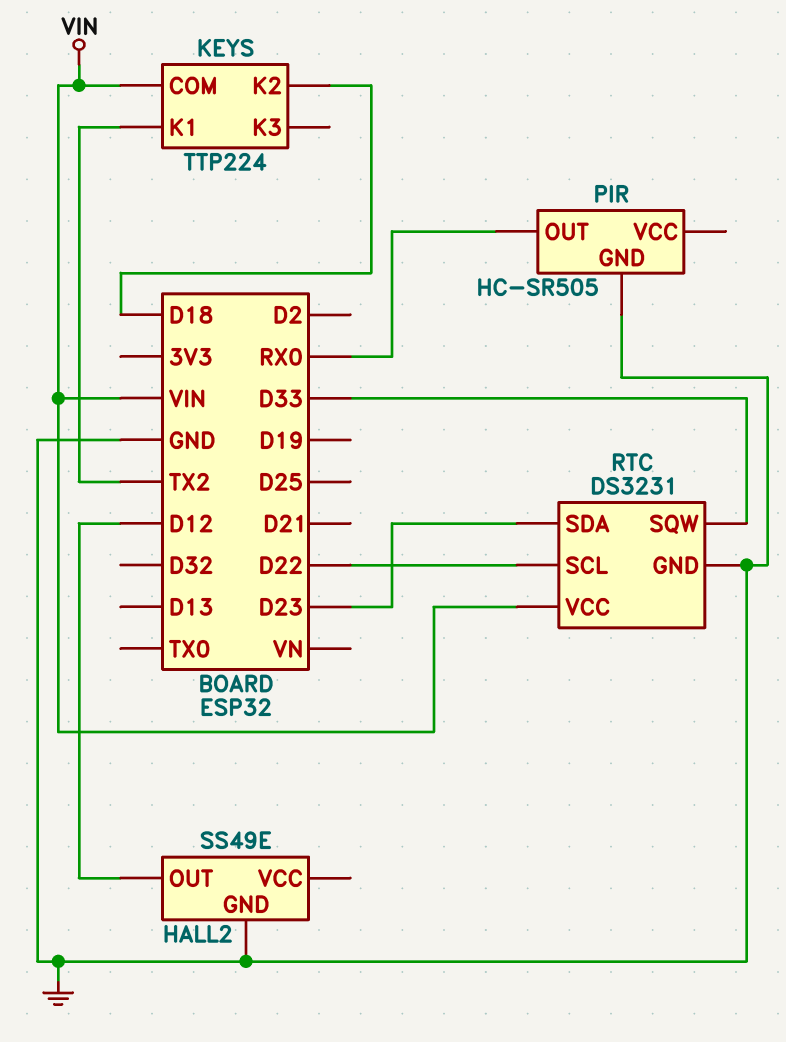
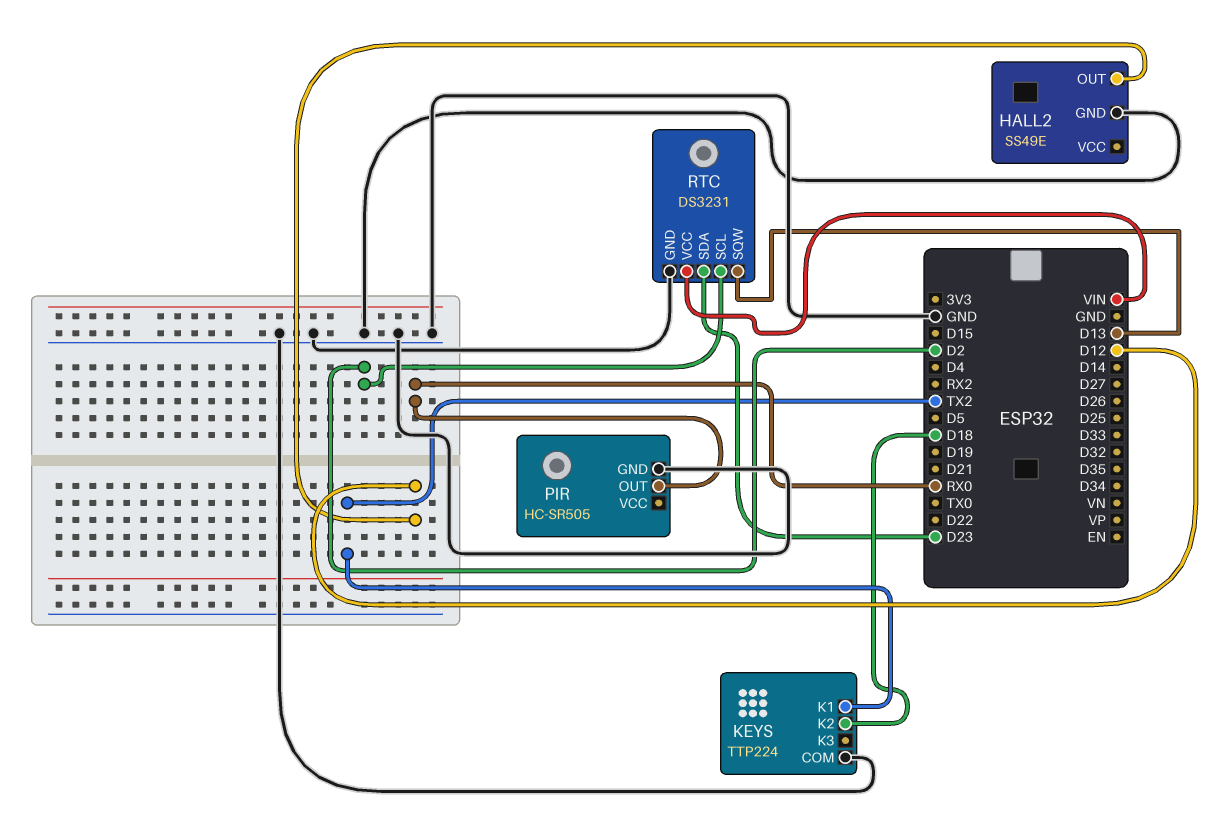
KEYS pin COM: VIN -> GND
RTC pin SCL: D22 -> D2
RTC pin SQW: D33 -> D13

